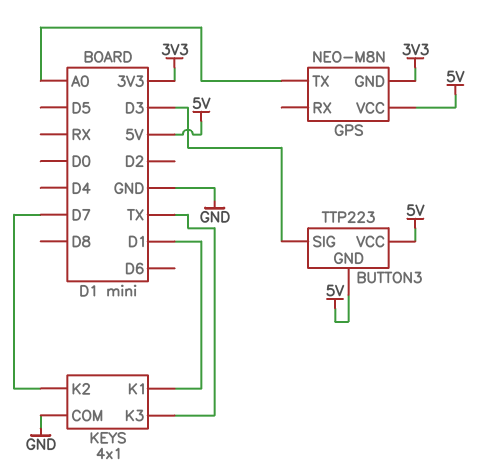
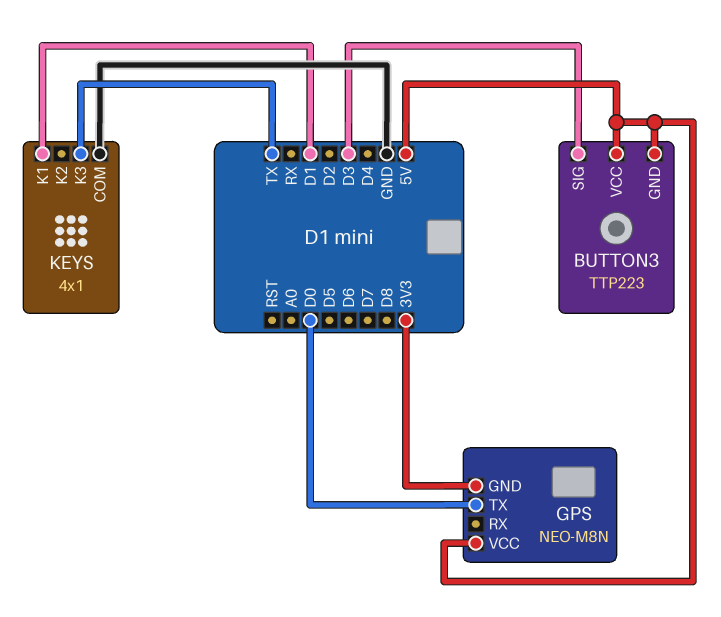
GPS pin TX: A0 -> D0
KEYS pin K2: D7 -> none

